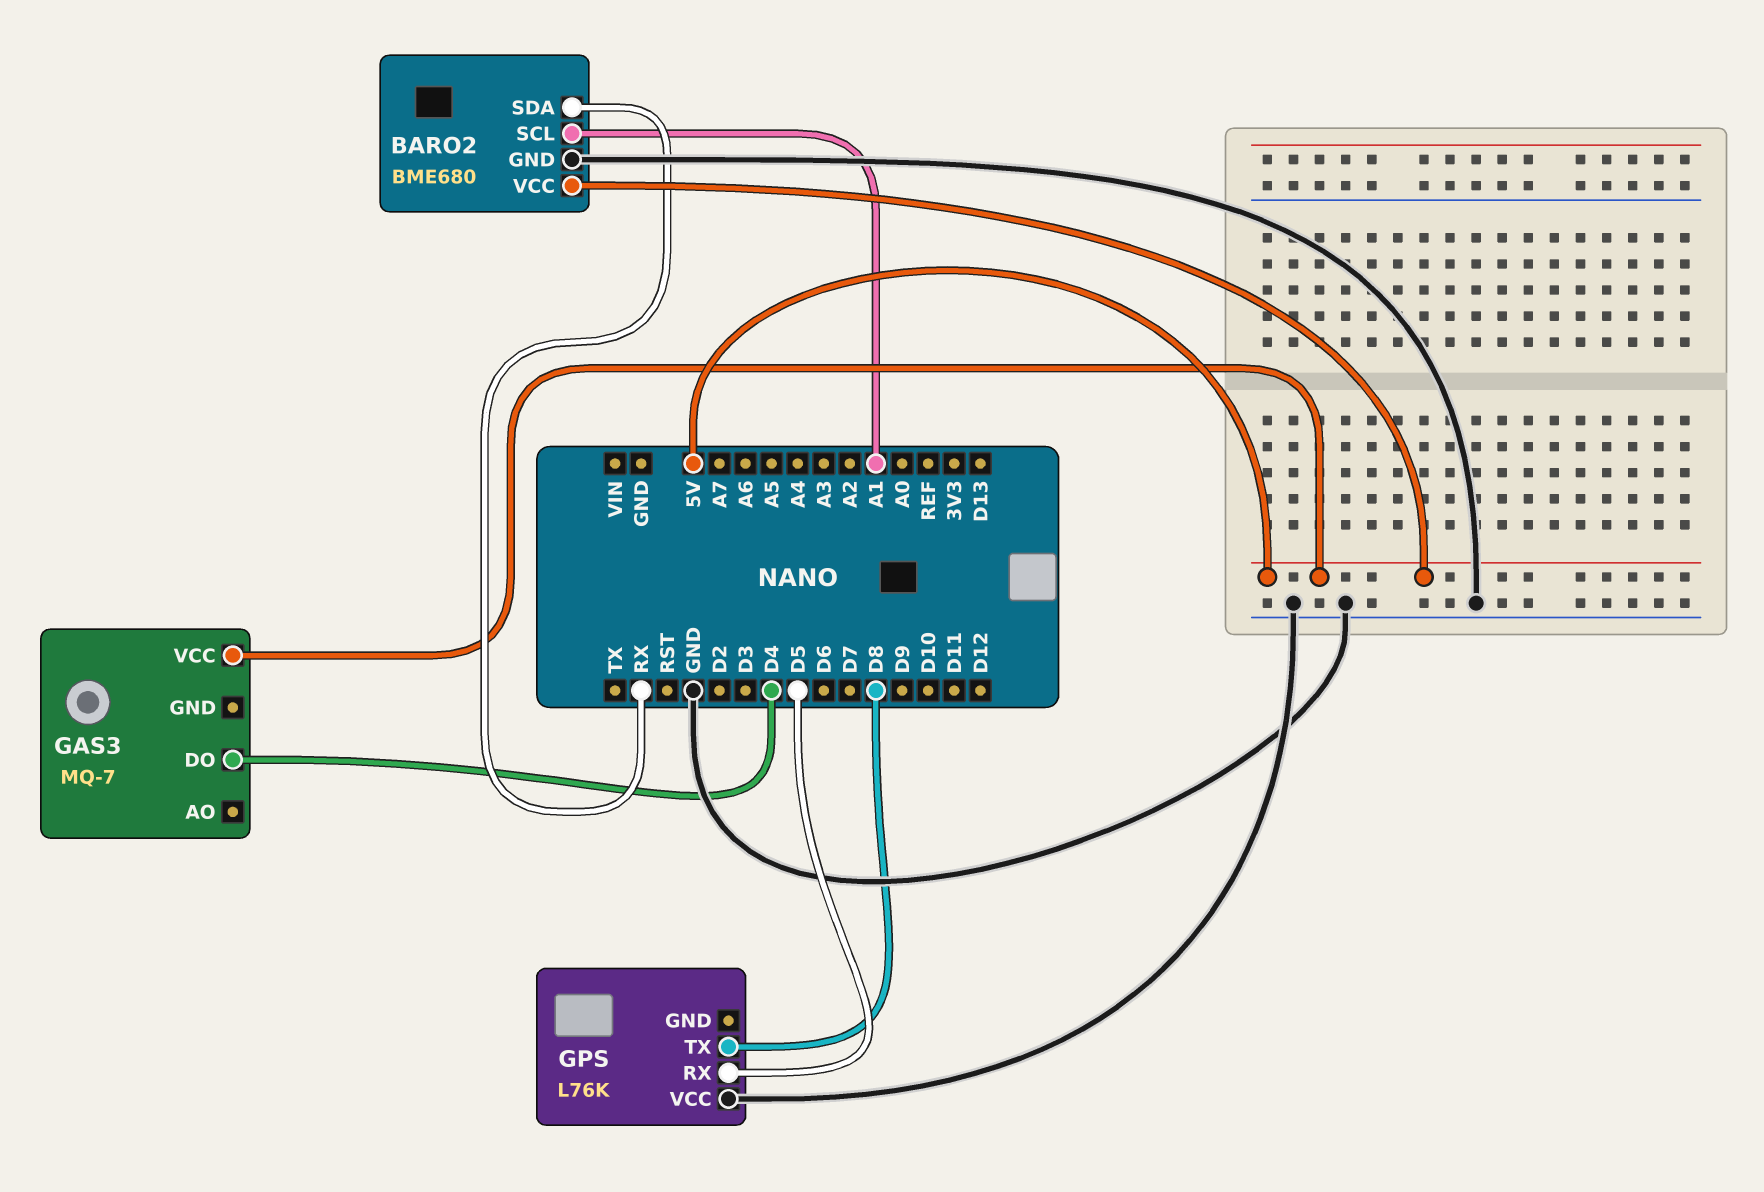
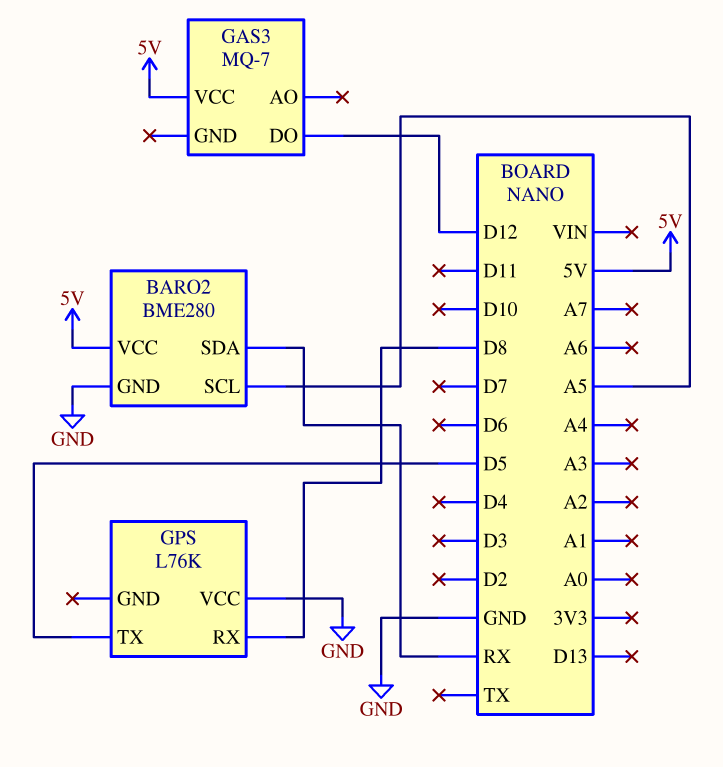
BARO2: BME680 -> BME280
BARO2 pin SCL: A1 -> A5
GAS3 pin DO: D4 -> D12
GPS pin RX: D5 -> D8
GPS pin TX: D8 -> D5

